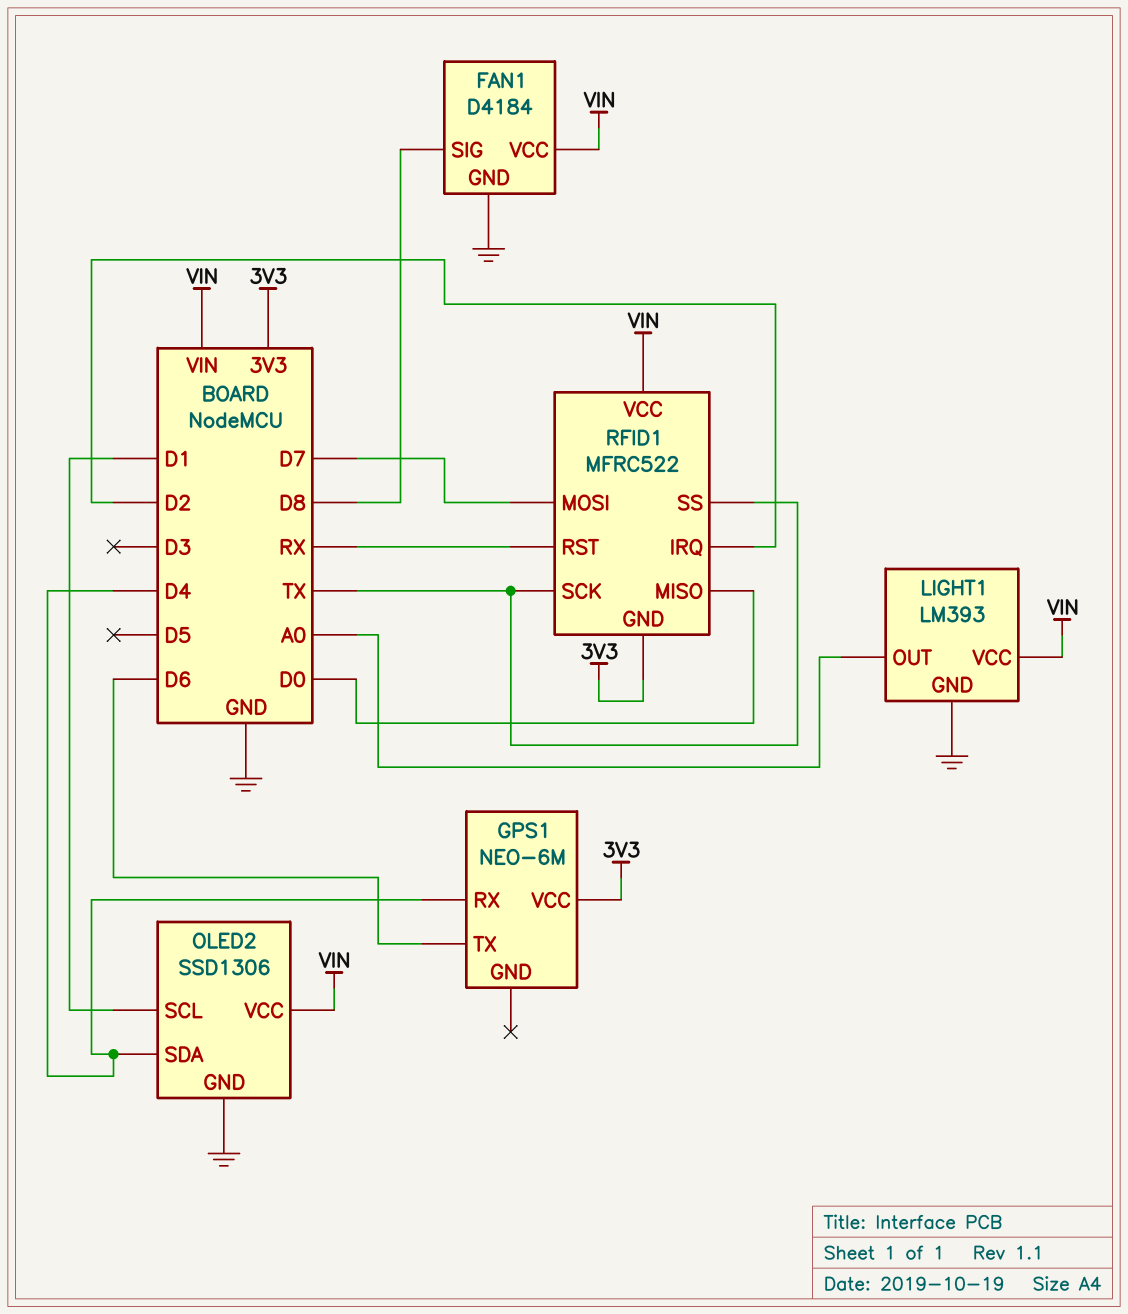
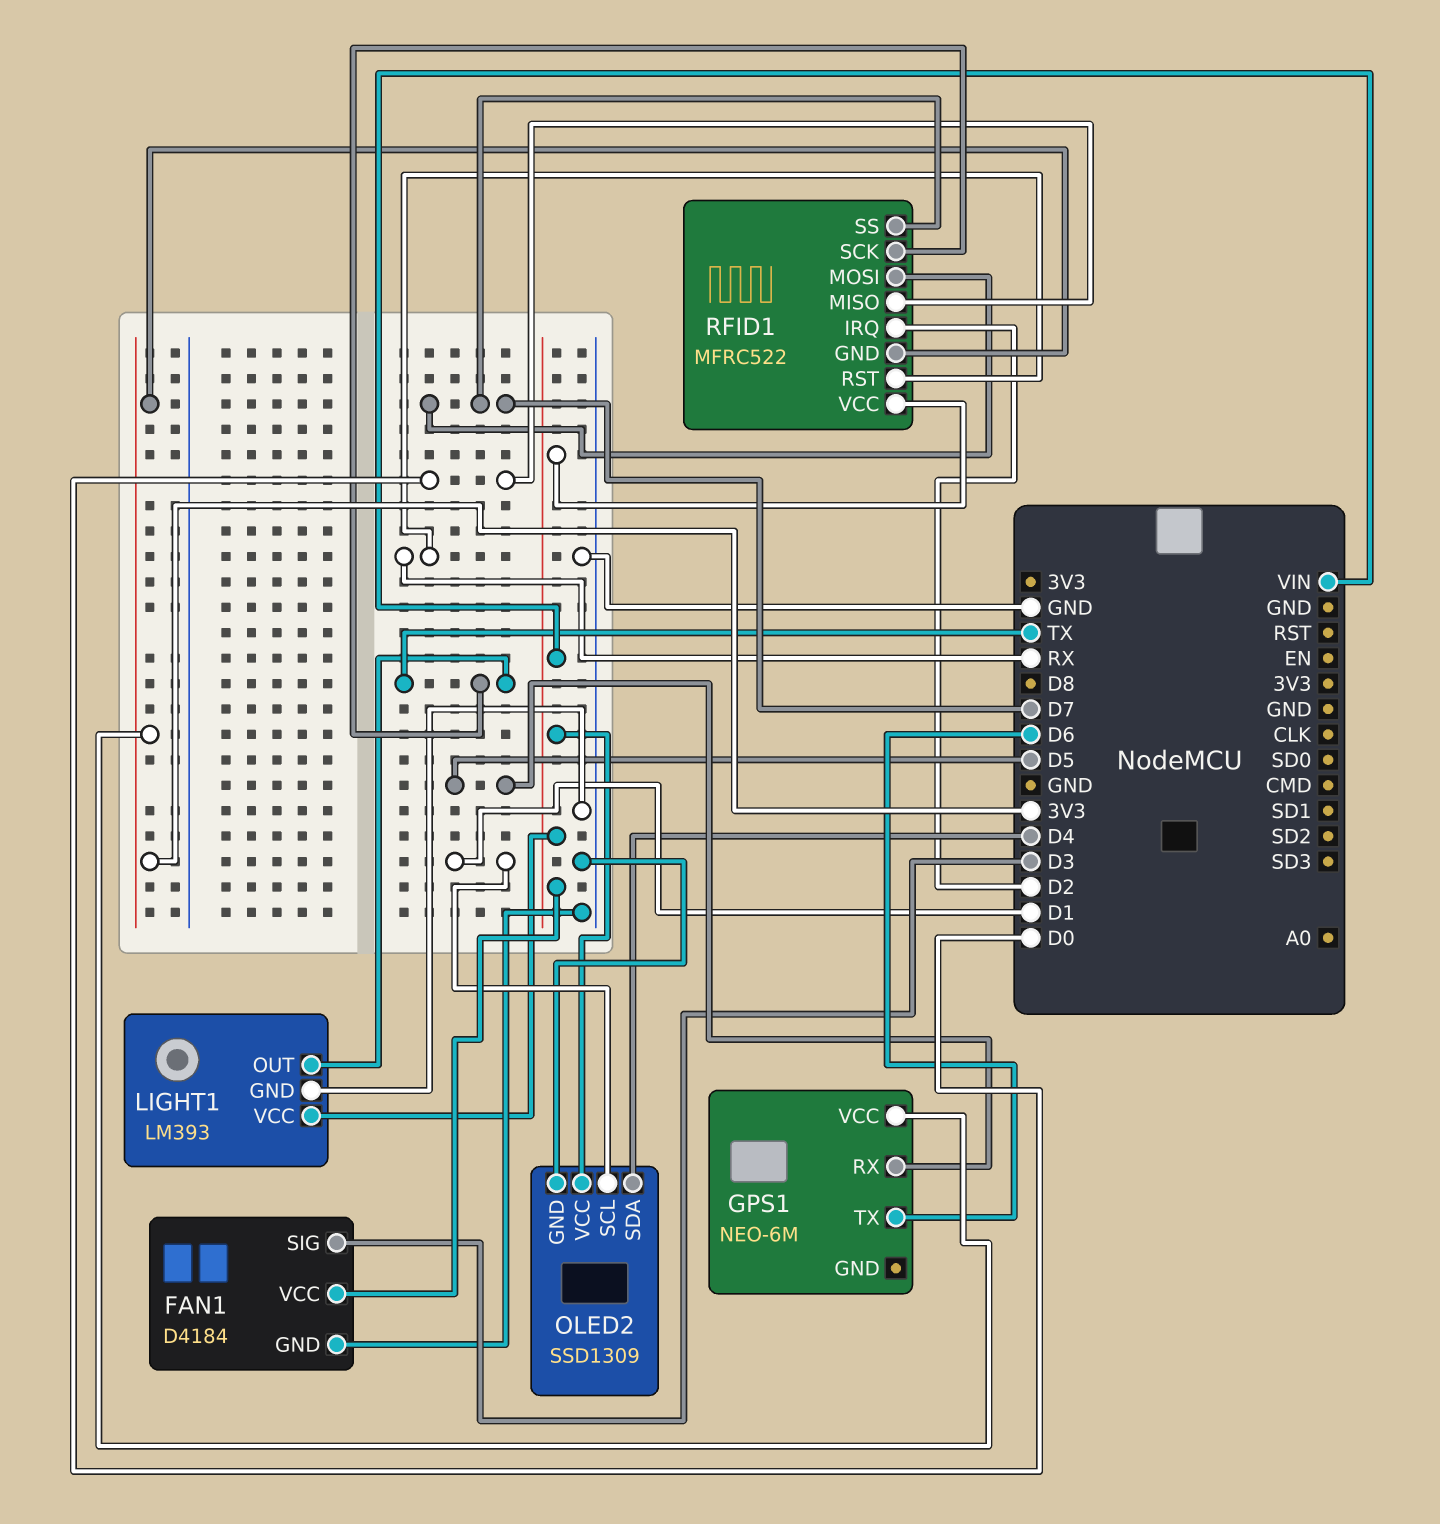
FAN1 pin SIG: D8 -> D3
GPS1 pin RX: D4 -> D5
LIGHT1 pin OUT: A0 -> TX
OLED2: SSD1306 -> SSD1309
RFID1 pin SS: TX -> D7

